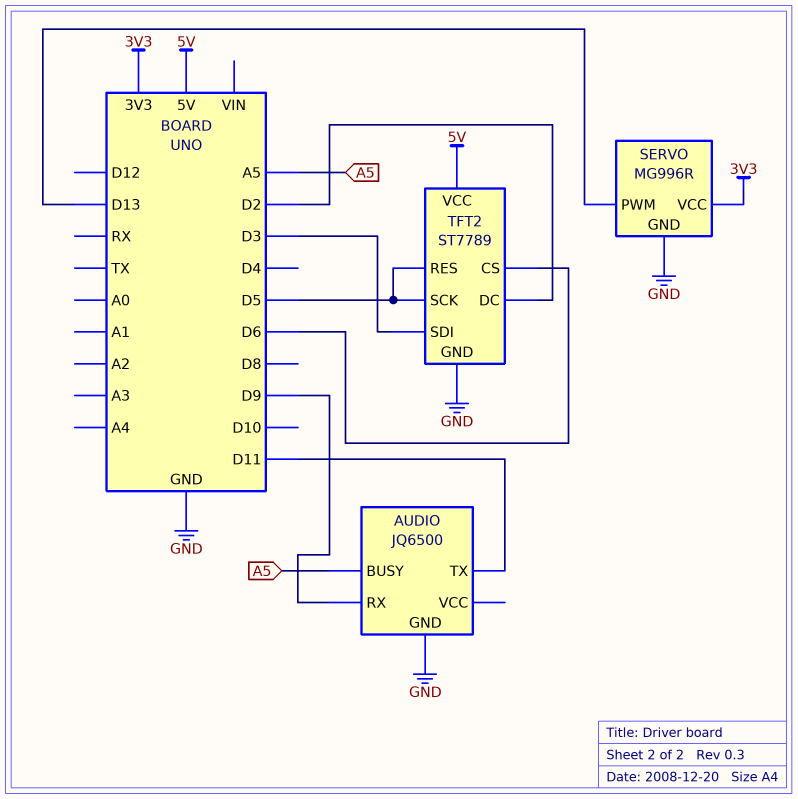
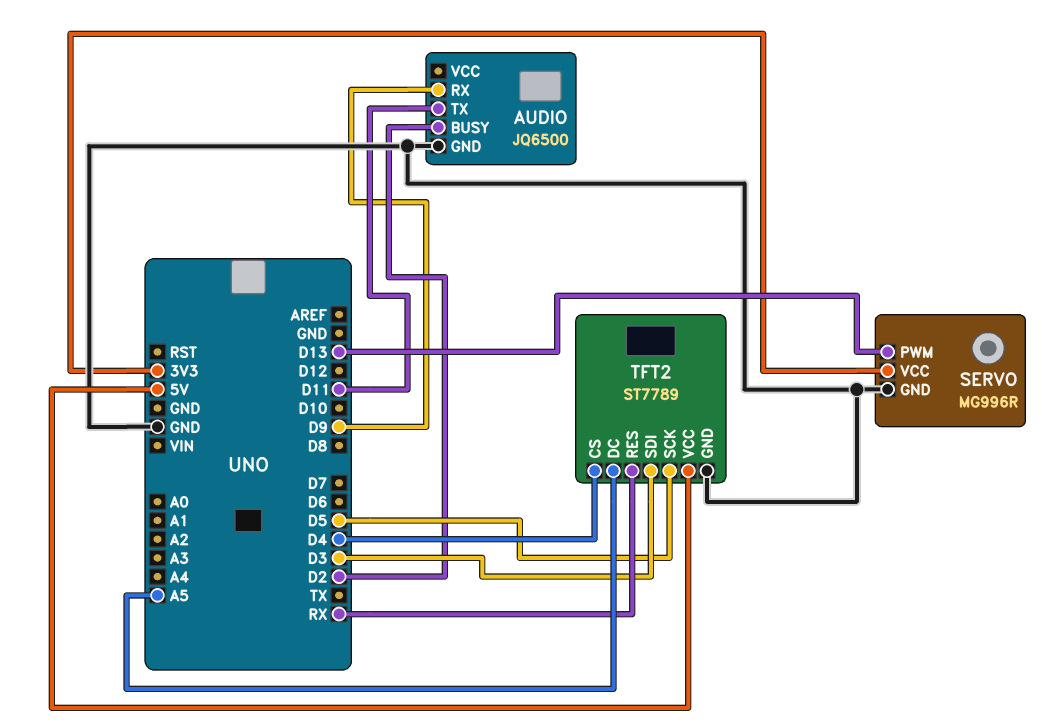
AUDIO pin BUSY: A5 -> D2
TFT2 pin CS: D6 -> D4
TFT2 pin DC: D2 -> A5
TFT2 pin RES: D5 -> RX

